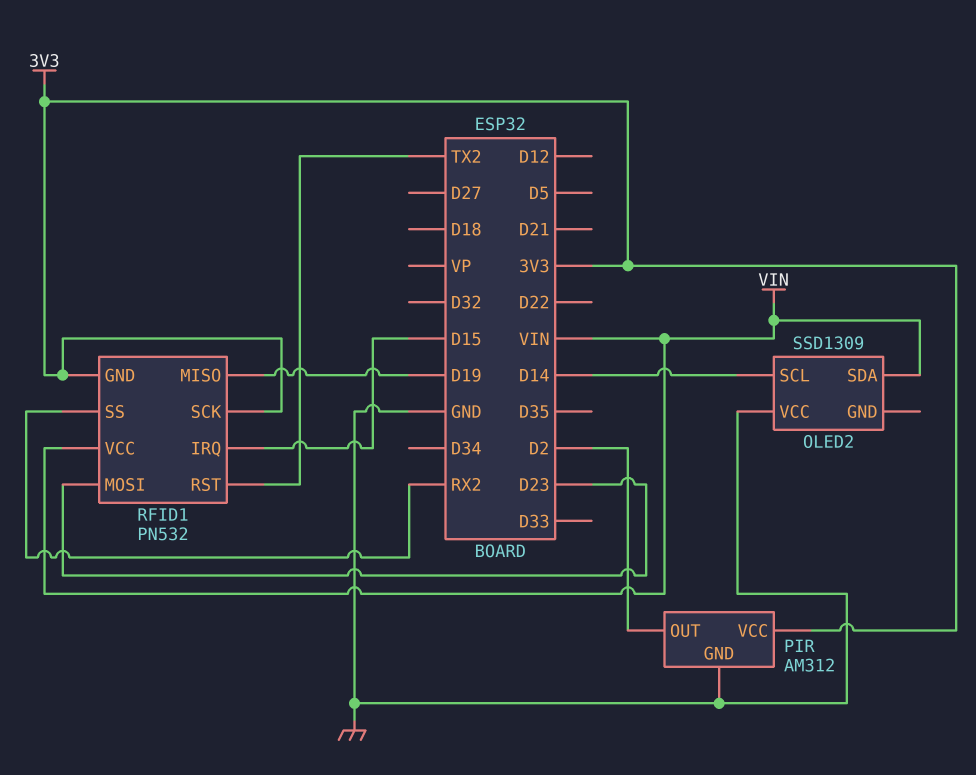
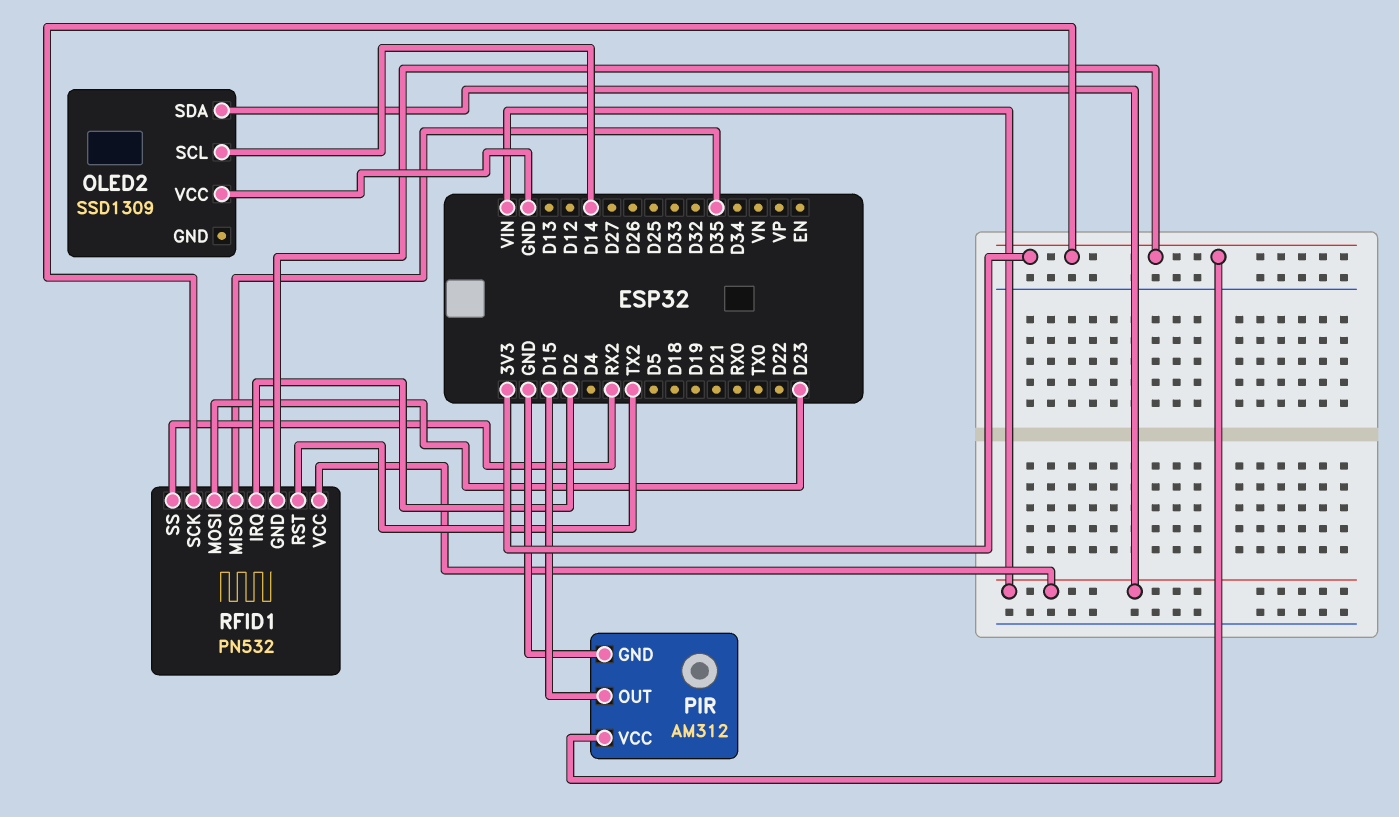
PIR pin OUT: D2 -> D15
RFID1 pin IRQ: D15 -> D2
RFID1 pin MISO: D19 -> D35

